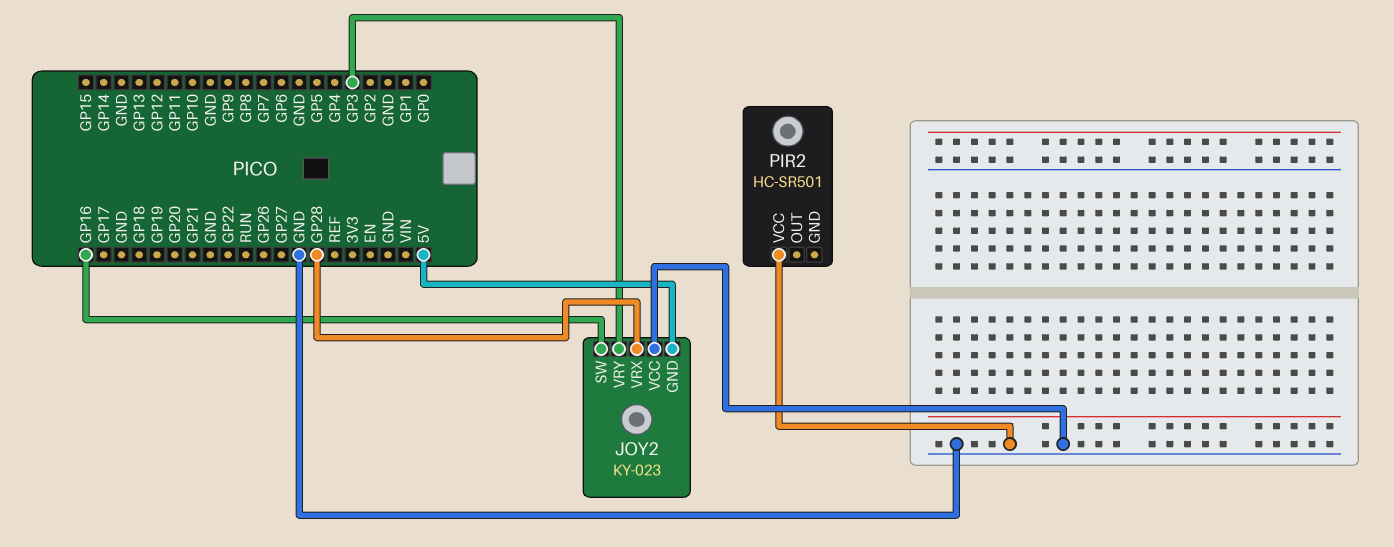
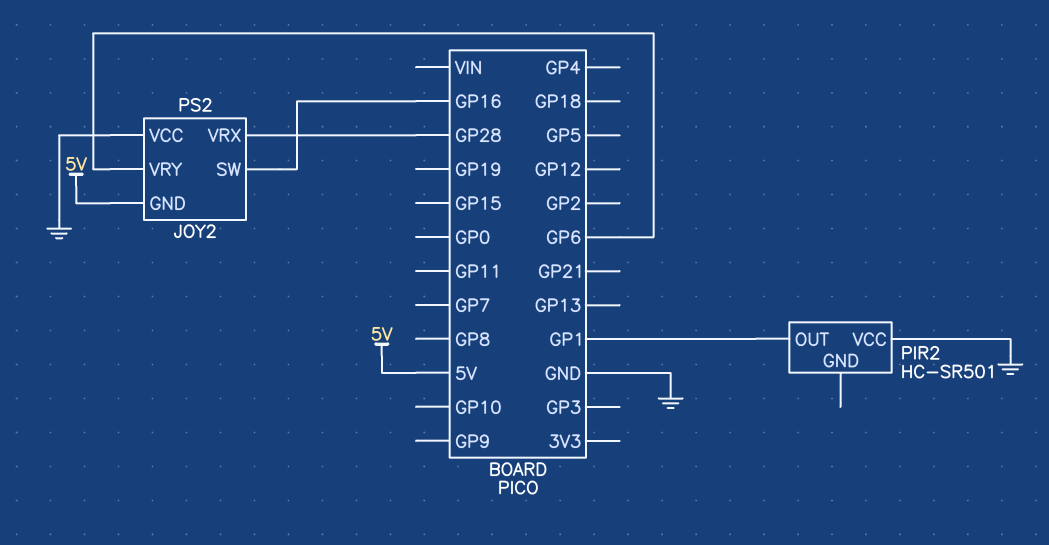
JOY2: KY-023 -> PS2
JOY2 pin VRY: GP3 -> GP6
PIR2 pin OUT: none -> GP1

